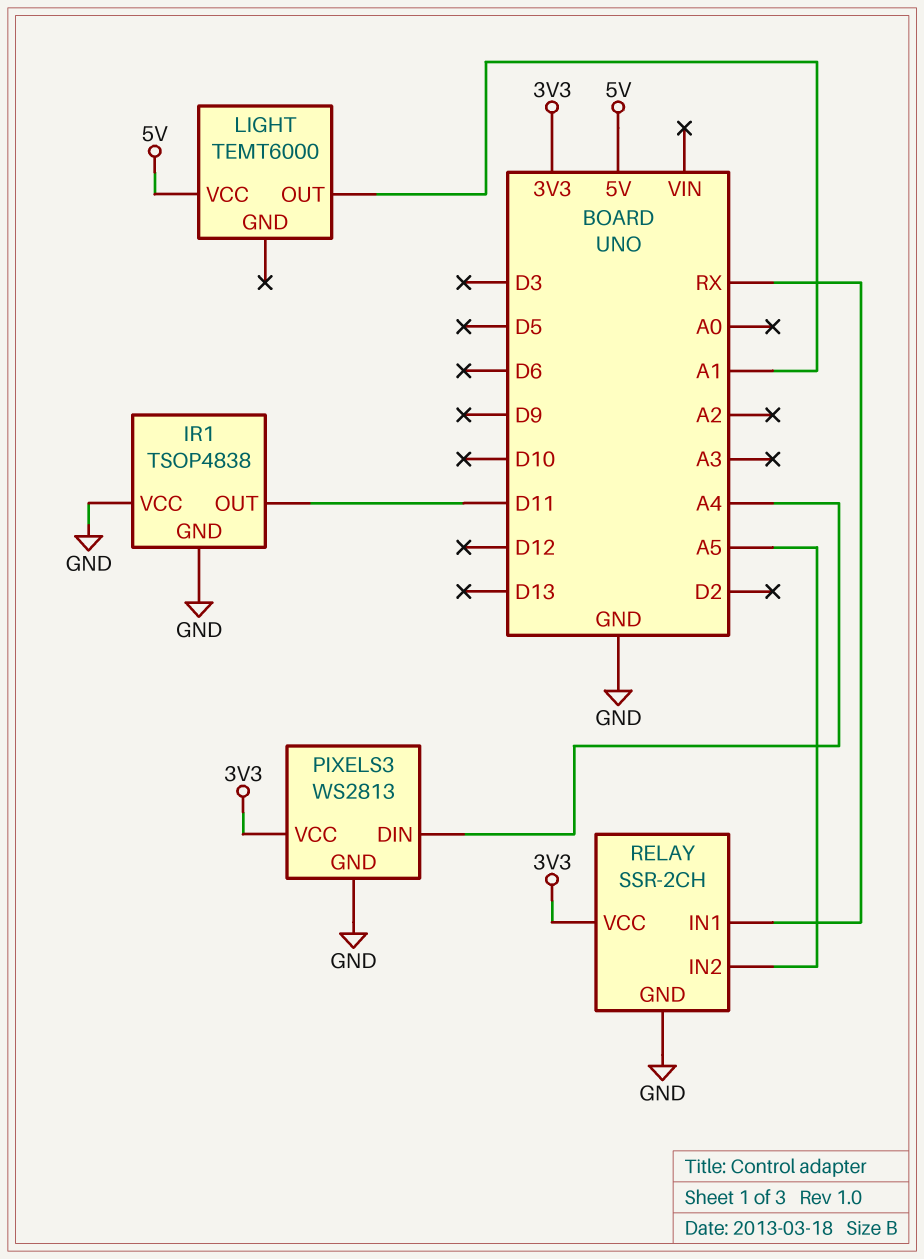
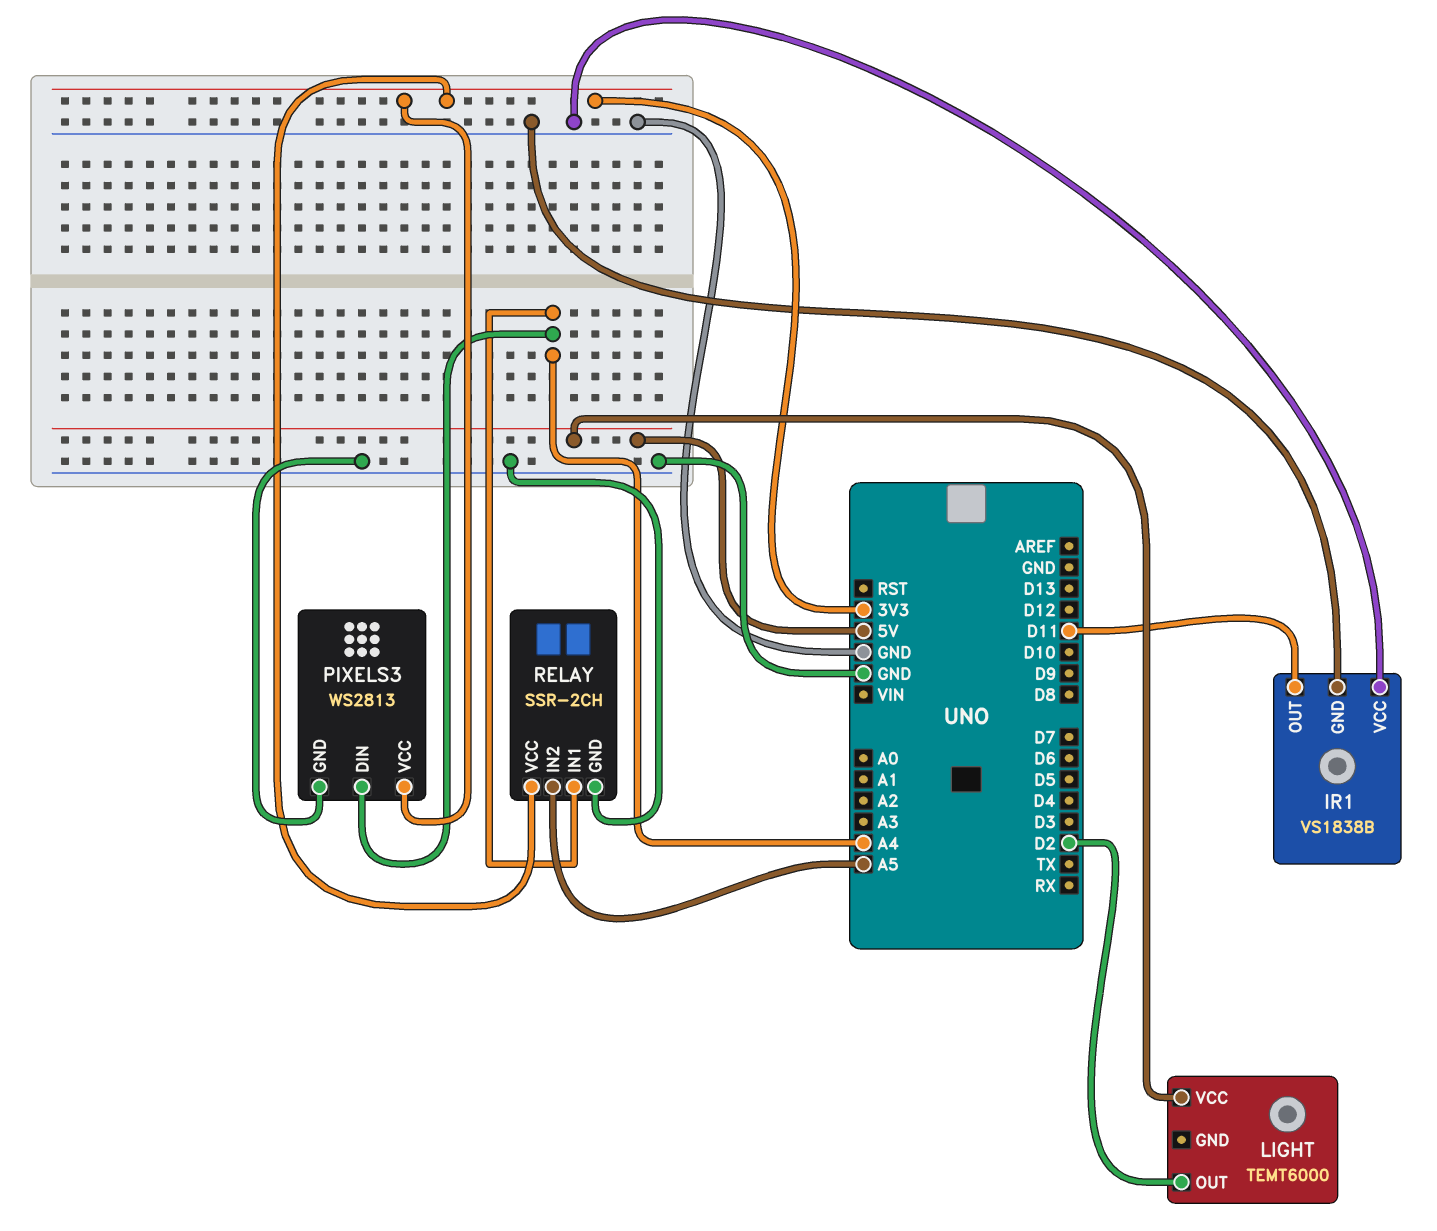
IR1: TSOP4838 -> VS1838B
LIGHT pin OUT: A1 -> D2
RELAY pin IN1: RX -> A4

